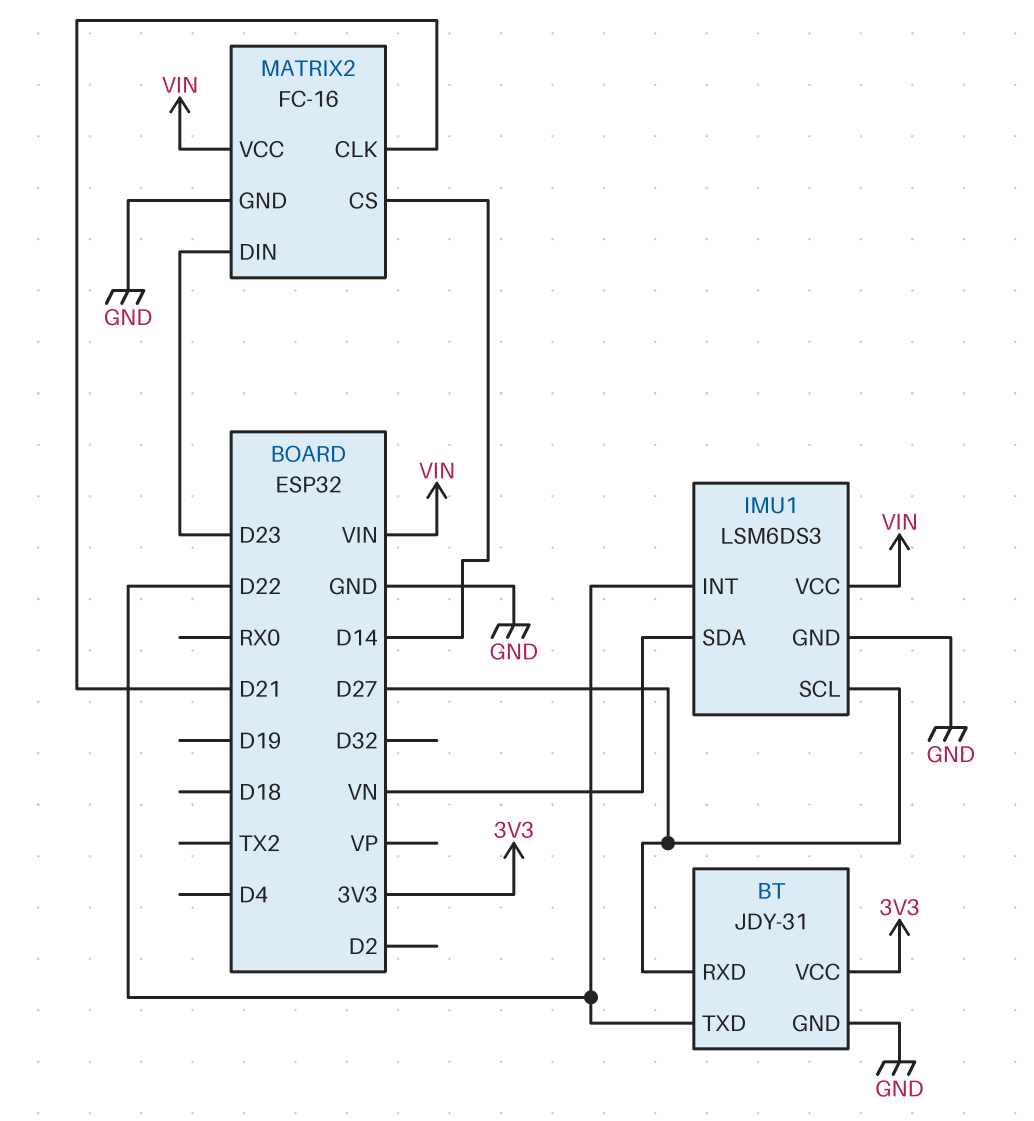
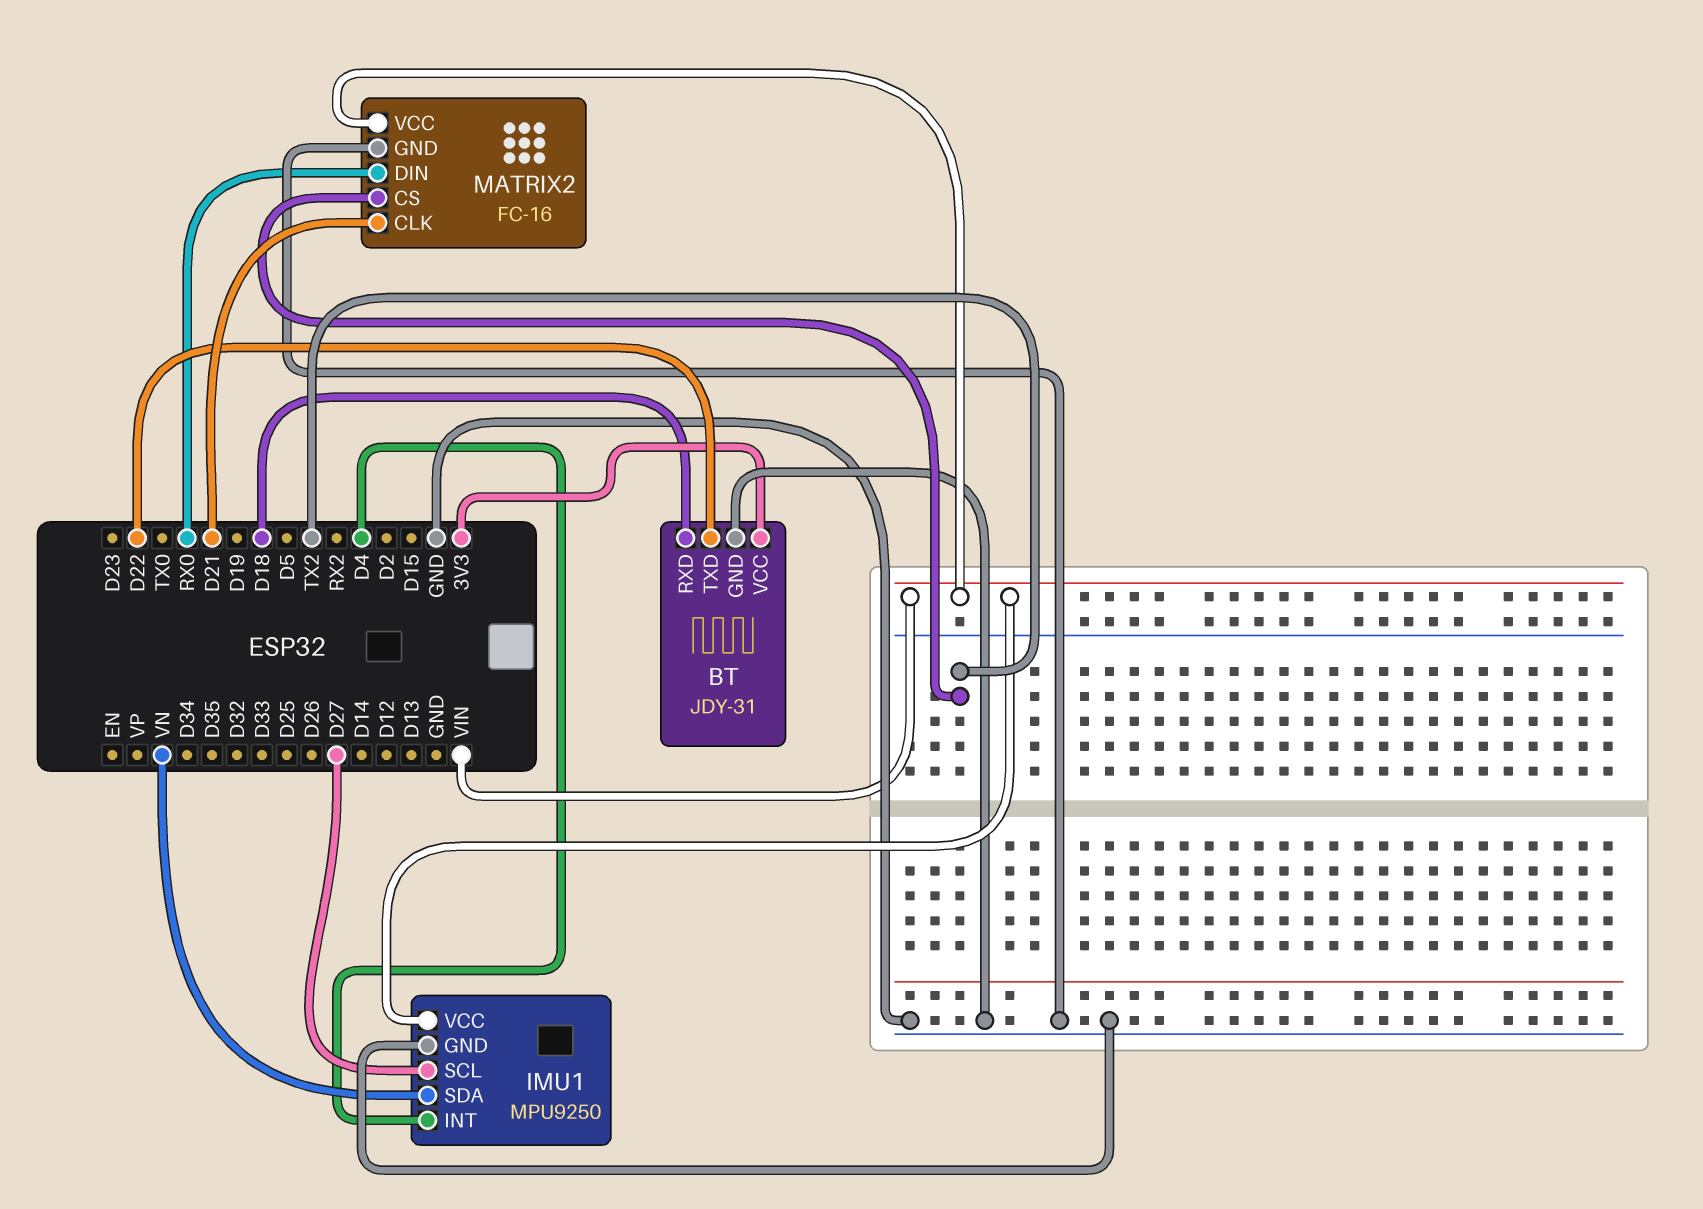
BT pin RXD: D27 -> D18
IMU1: LSM6DS3 -> MPU9250
IMU1 pin INT: D22 -> D4
MATRIX2 pin CS: D14 -> TX2
MATRIX2 pin DIN: D23 -> RX0

